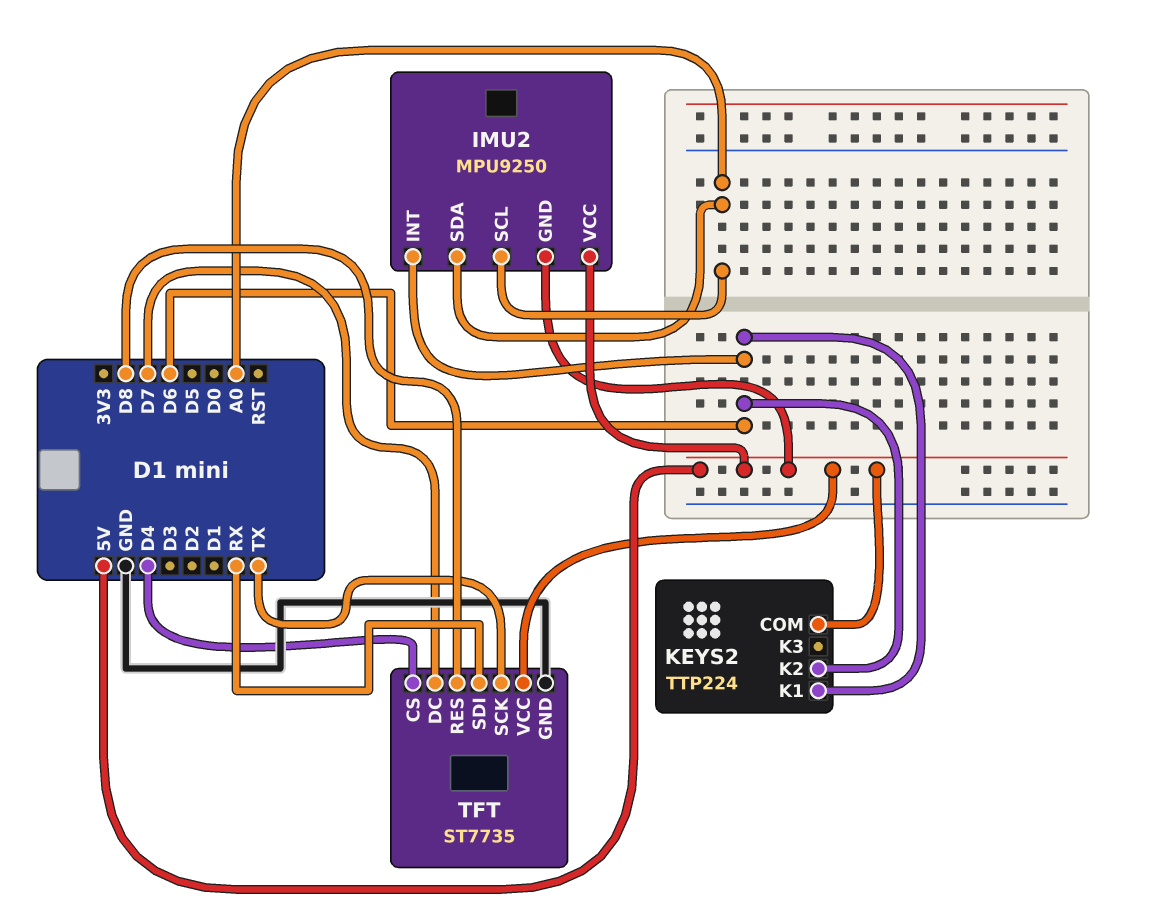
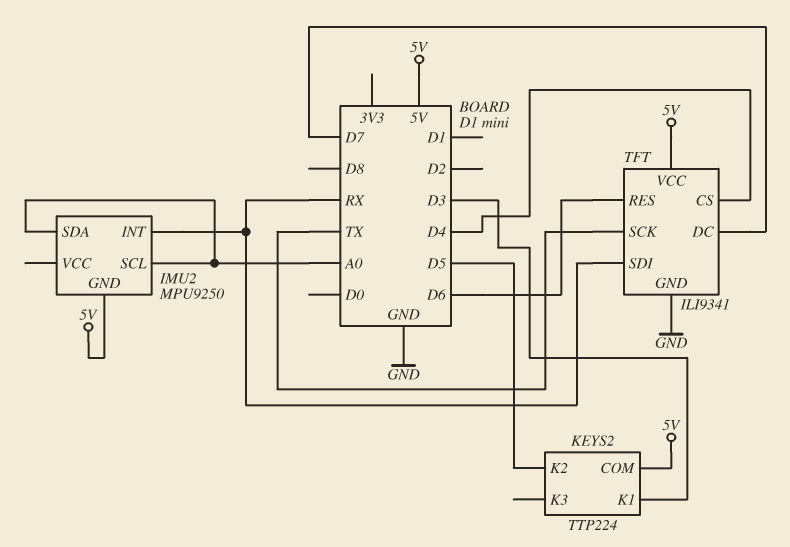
IMU2 pin INT: D6 -> RX
IMU2 pin VCC: 5V -> none
KEYS2 pin K1: D6 -> D3
KEYS2 pin K2: D6 -> D5
TFT: ST7735 -> ILI9341
TFT pin RES: D8 -> D6

